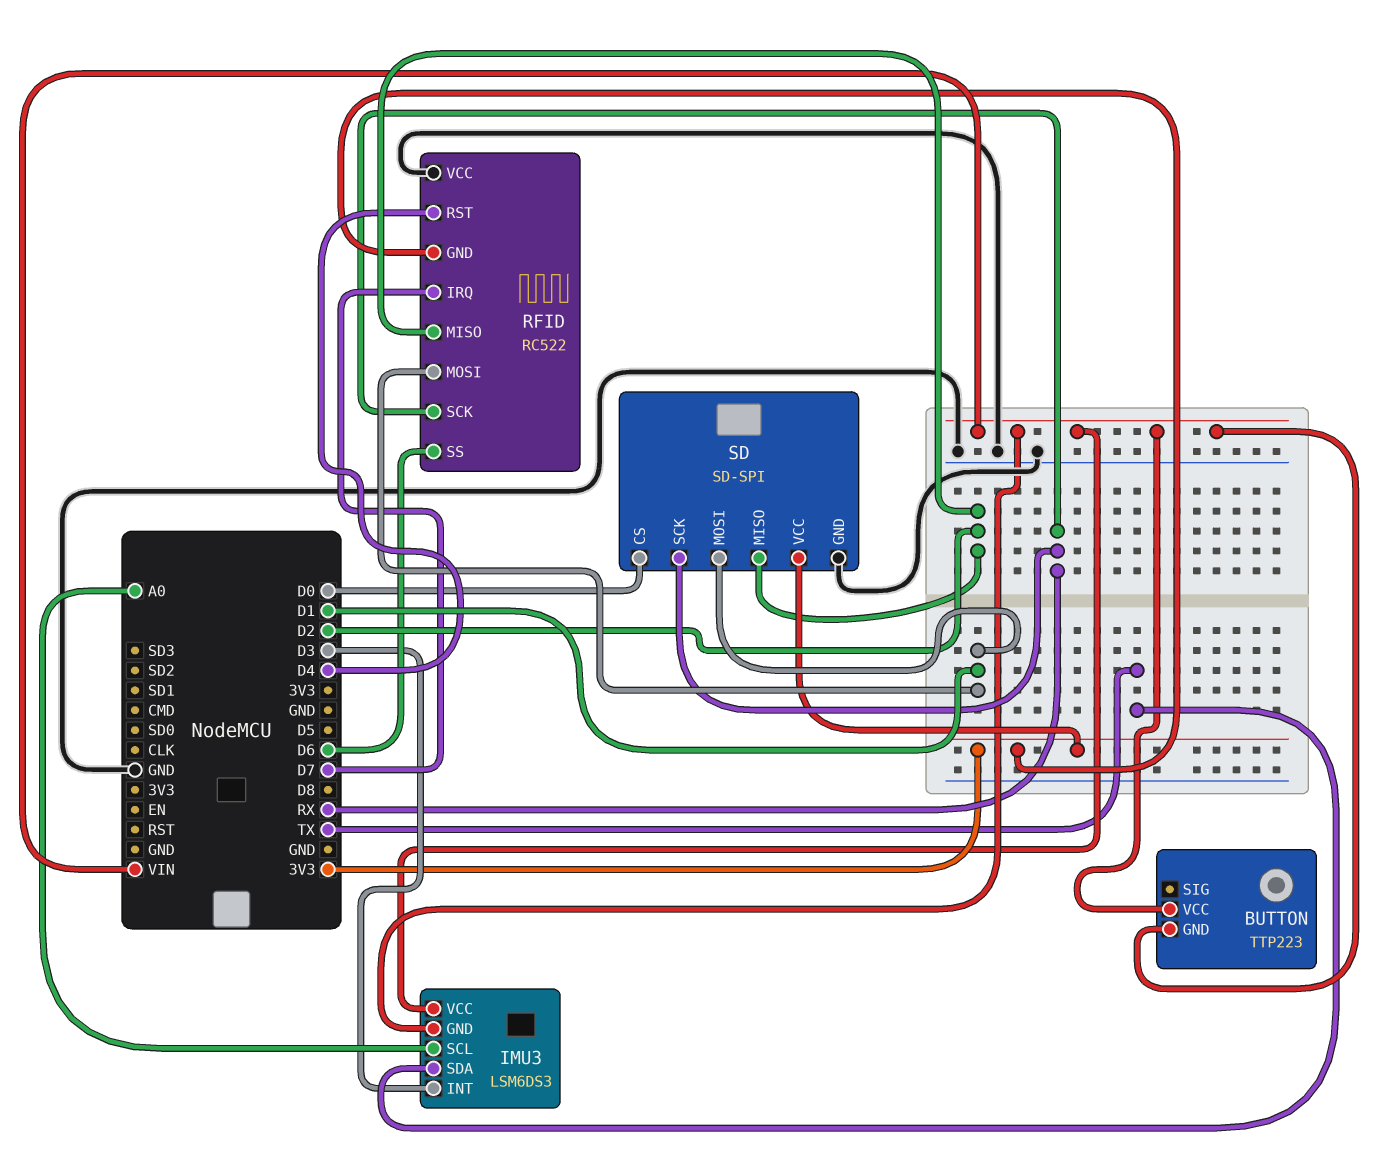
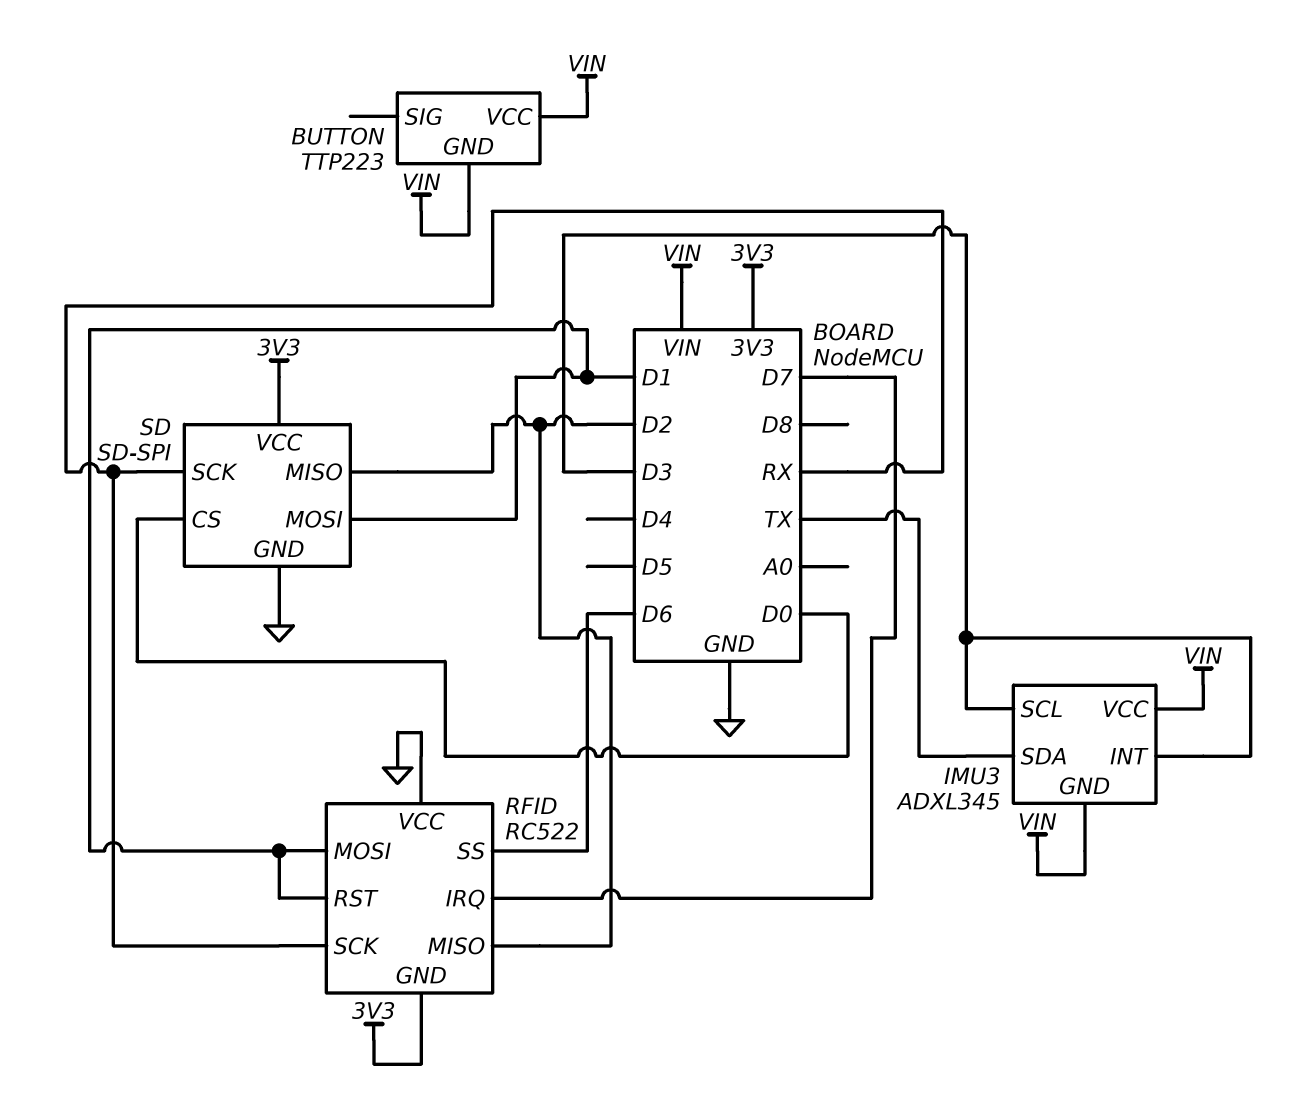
IMU3: LSM6DS3 -> ADXL345
IMU3 pin SCL: A0 -> D3
RFID pin RST: D4 -> D1

